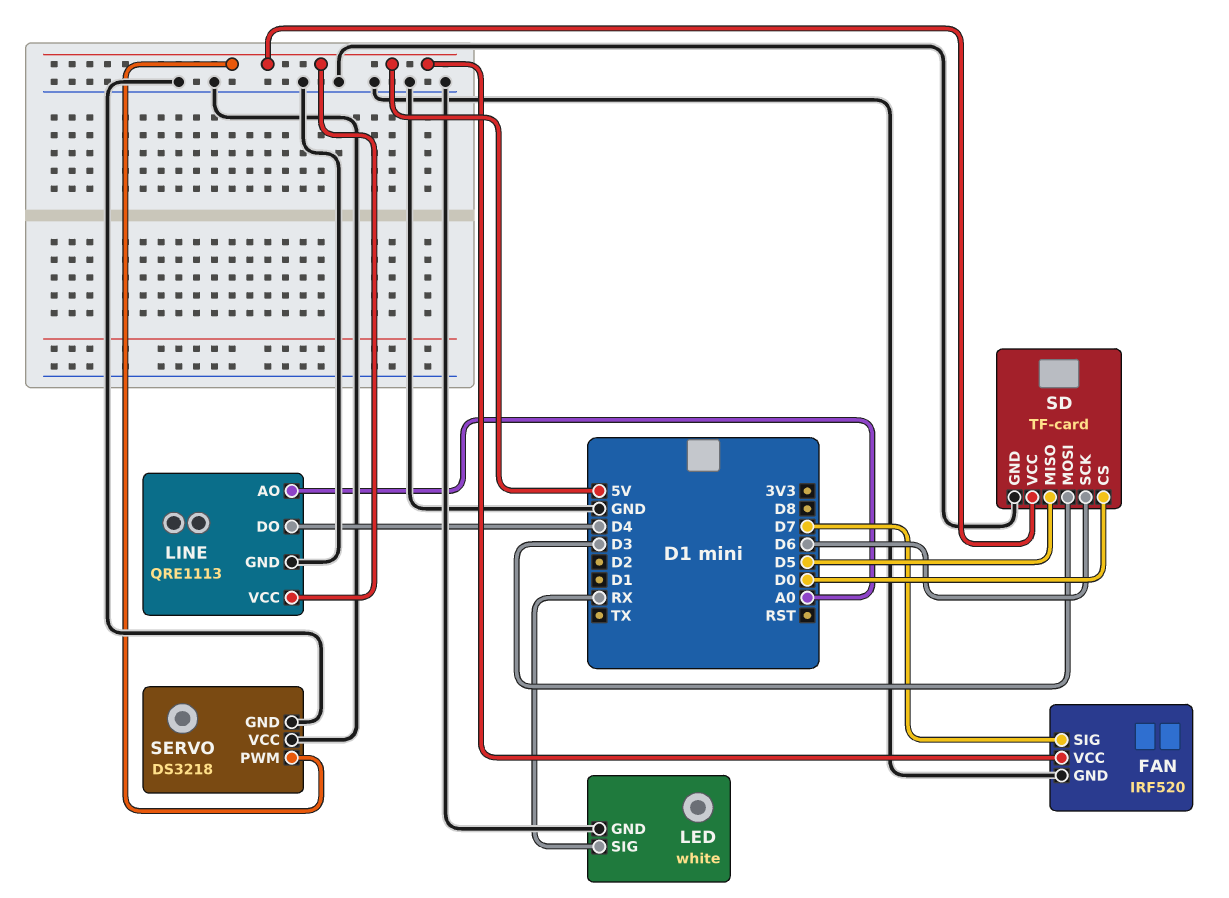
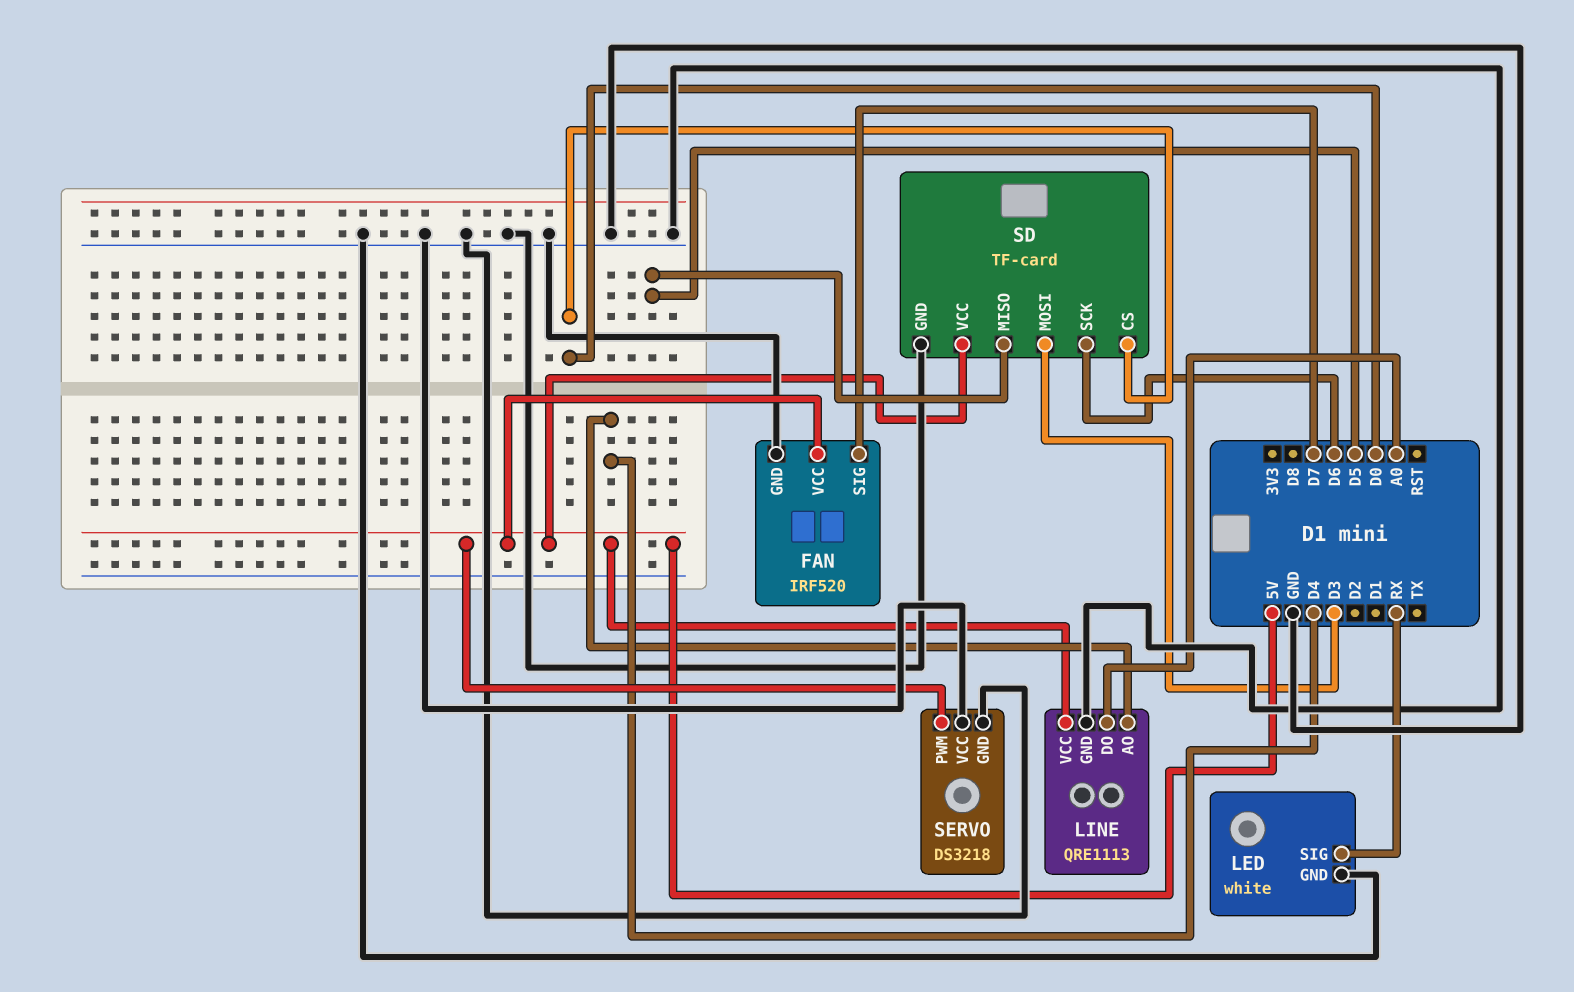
LINE pin AO: A0 -> D4
LINE pin DO: D4 -> A0

